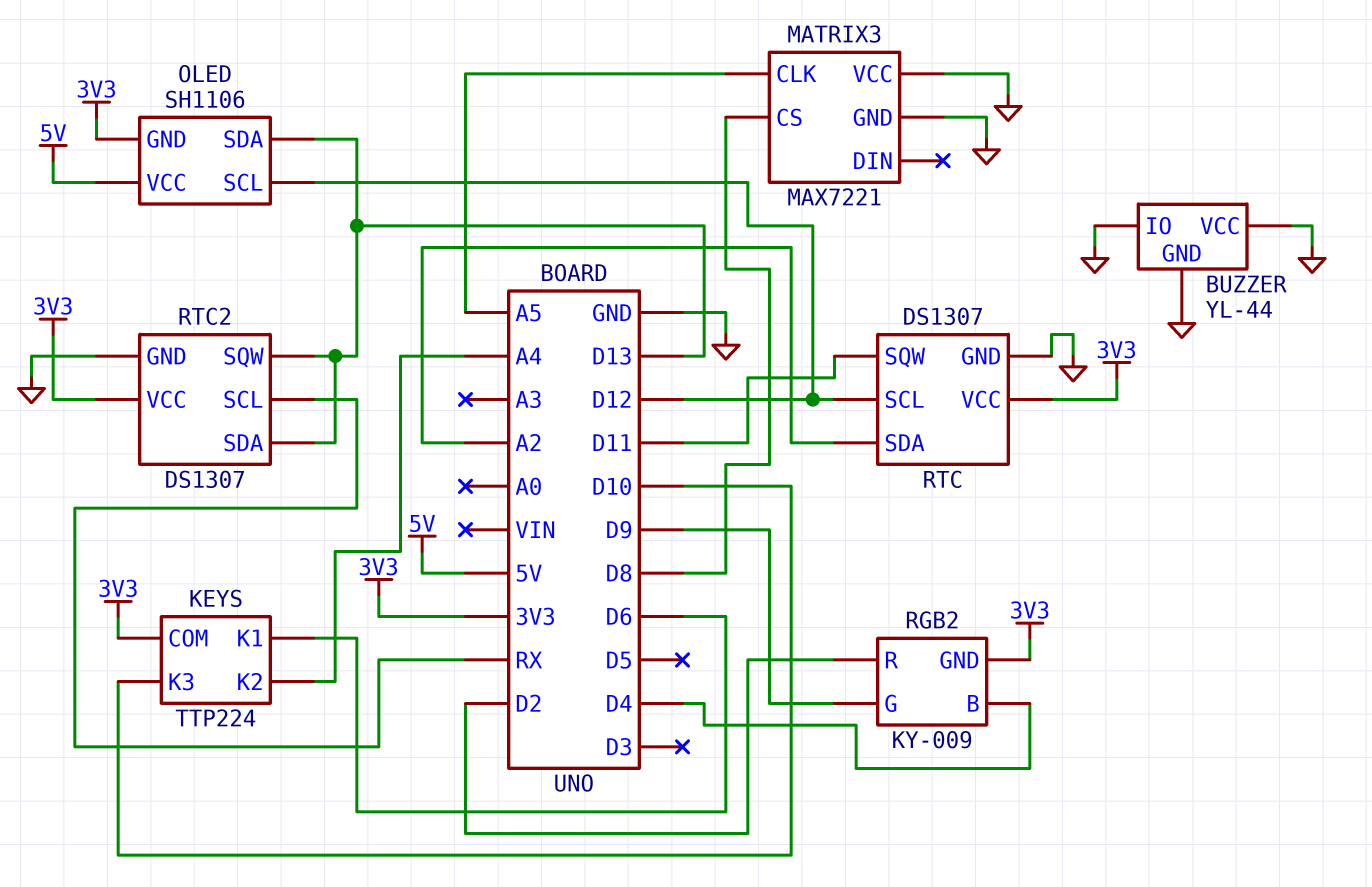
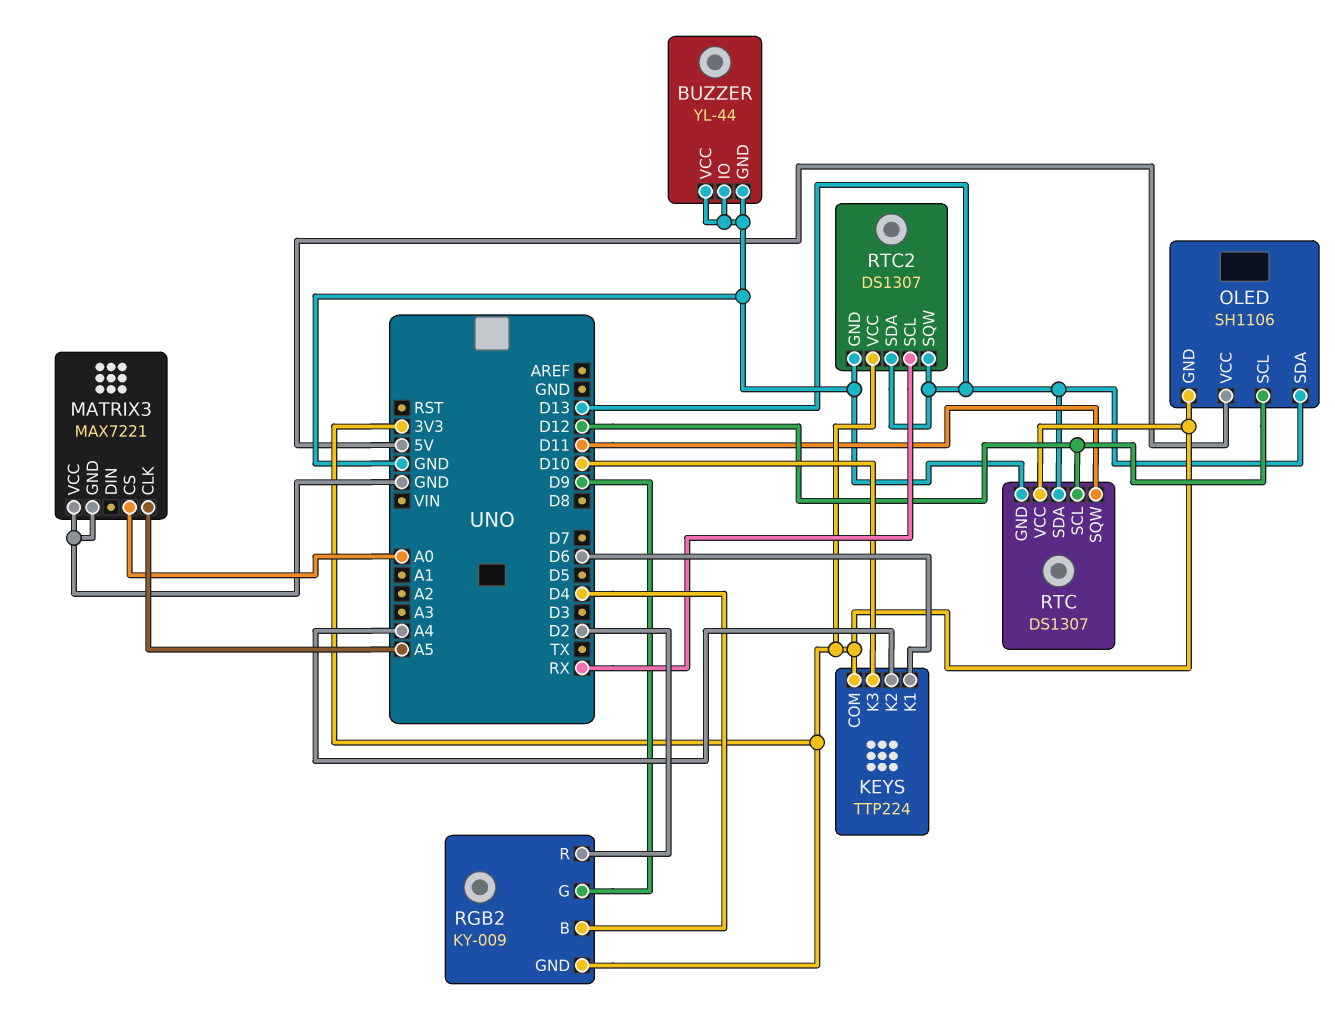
MATRIX3 pin CS: D8 -> A0
RTC pin SDA: A2 -> D13

